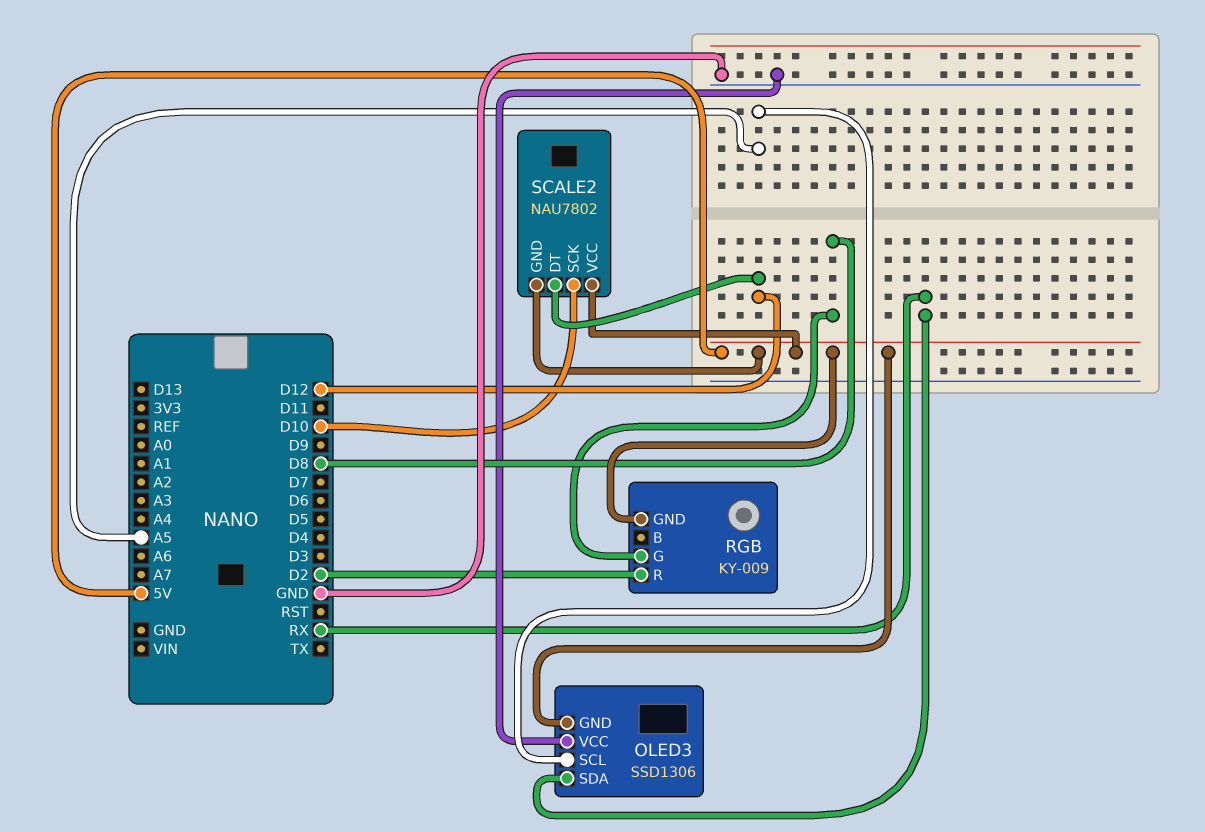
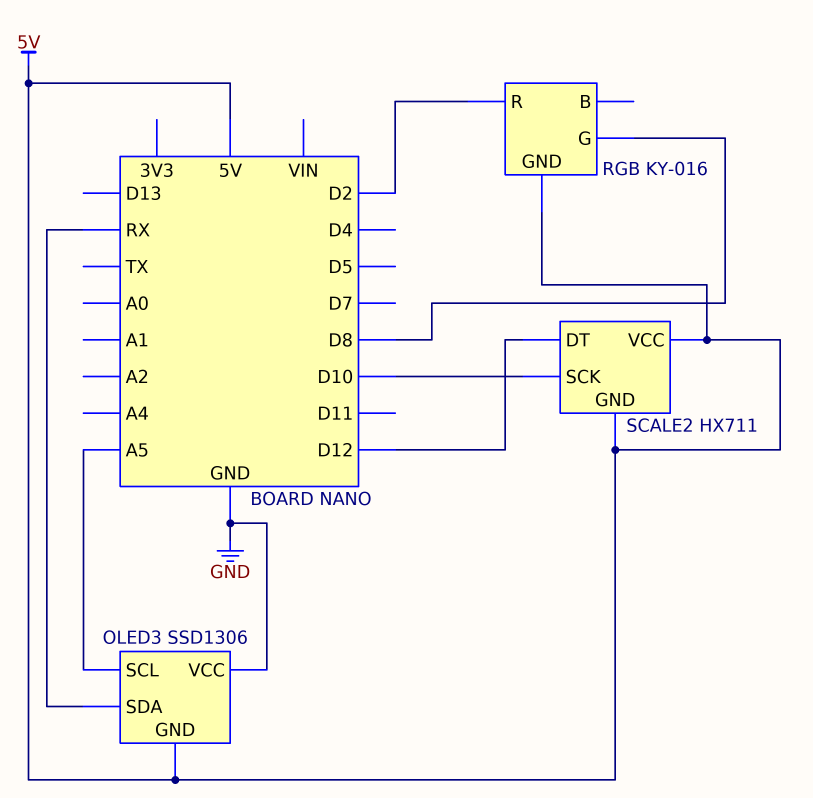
RGB: KY-009 -> KY-016
SCALE2: NAU7802 -> HX711

